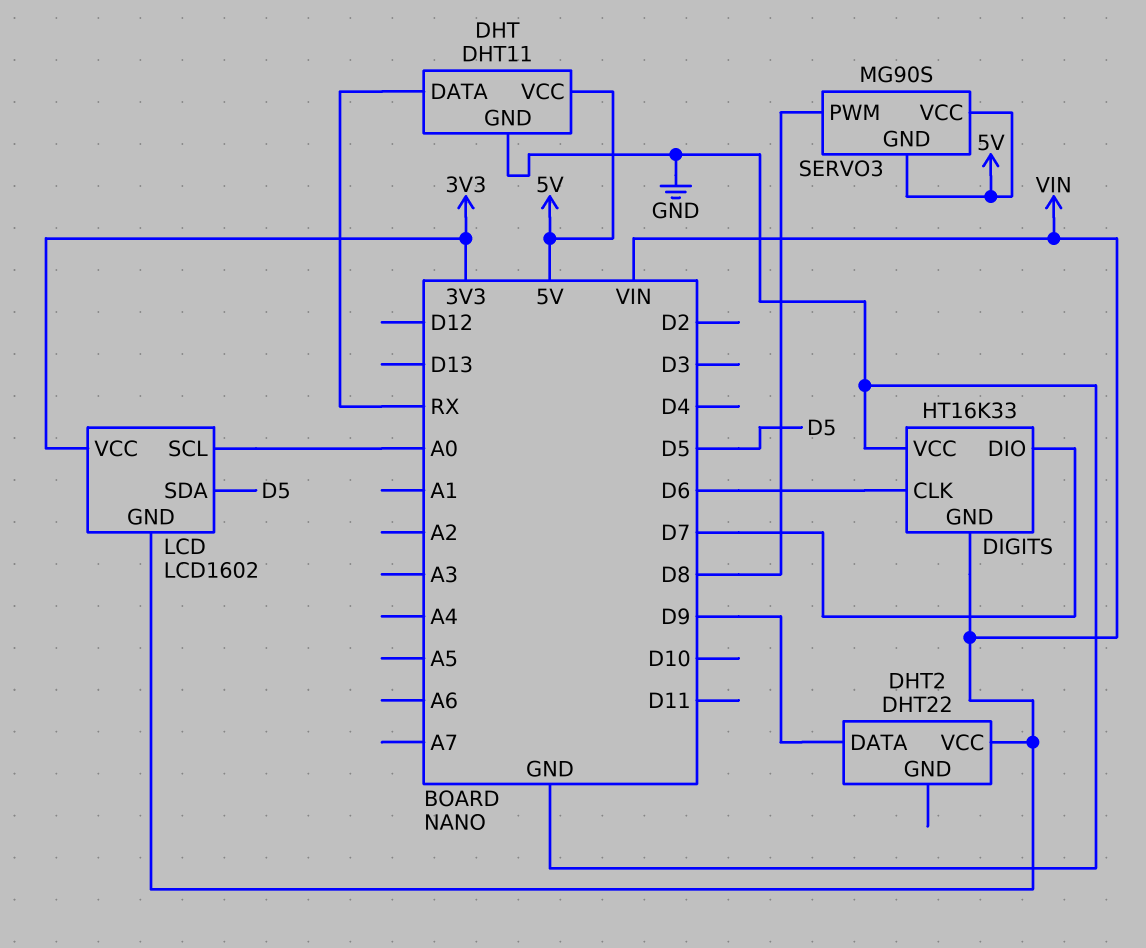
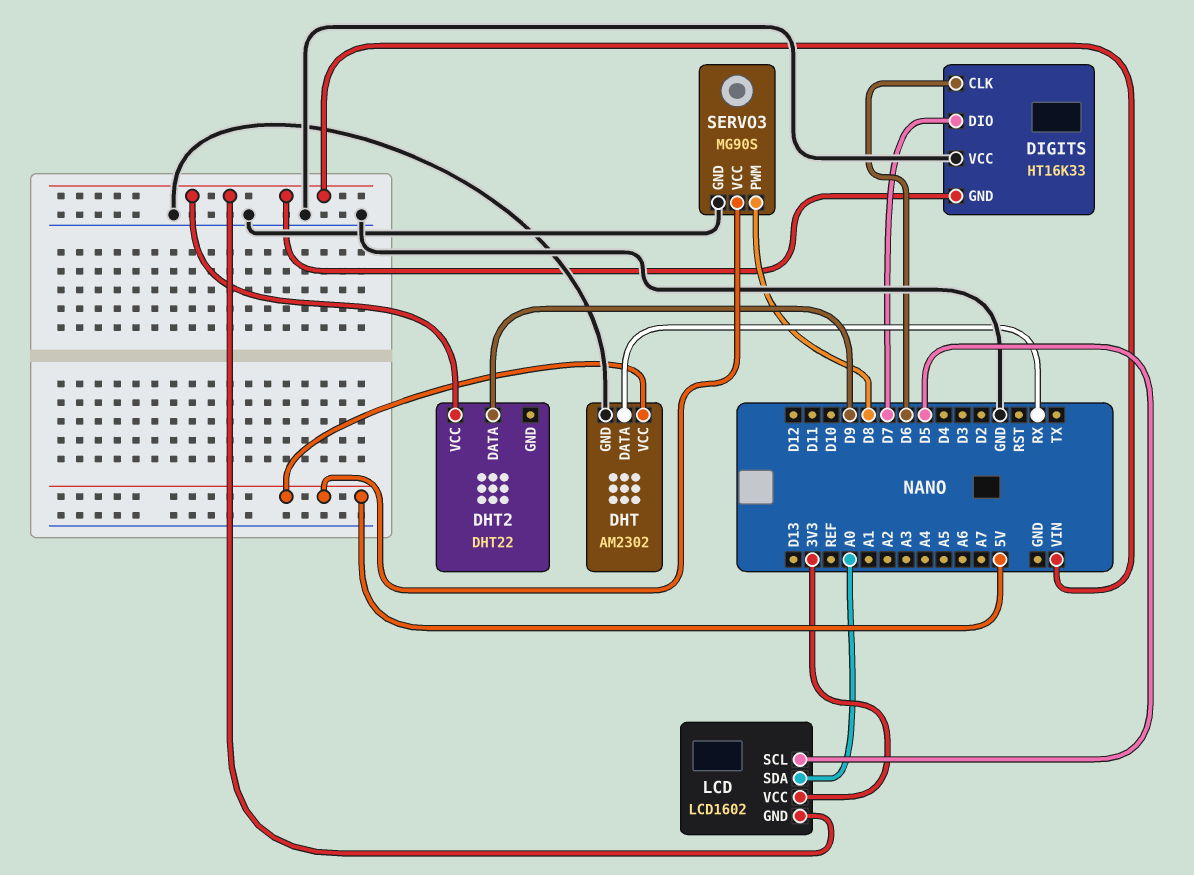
DHT: DHT11 -> AM2302
LCD pin SCL: A0 -> D5
LCD pin SDA: D5 -> A0
SERVO3 pin GND: 5V -> GND

